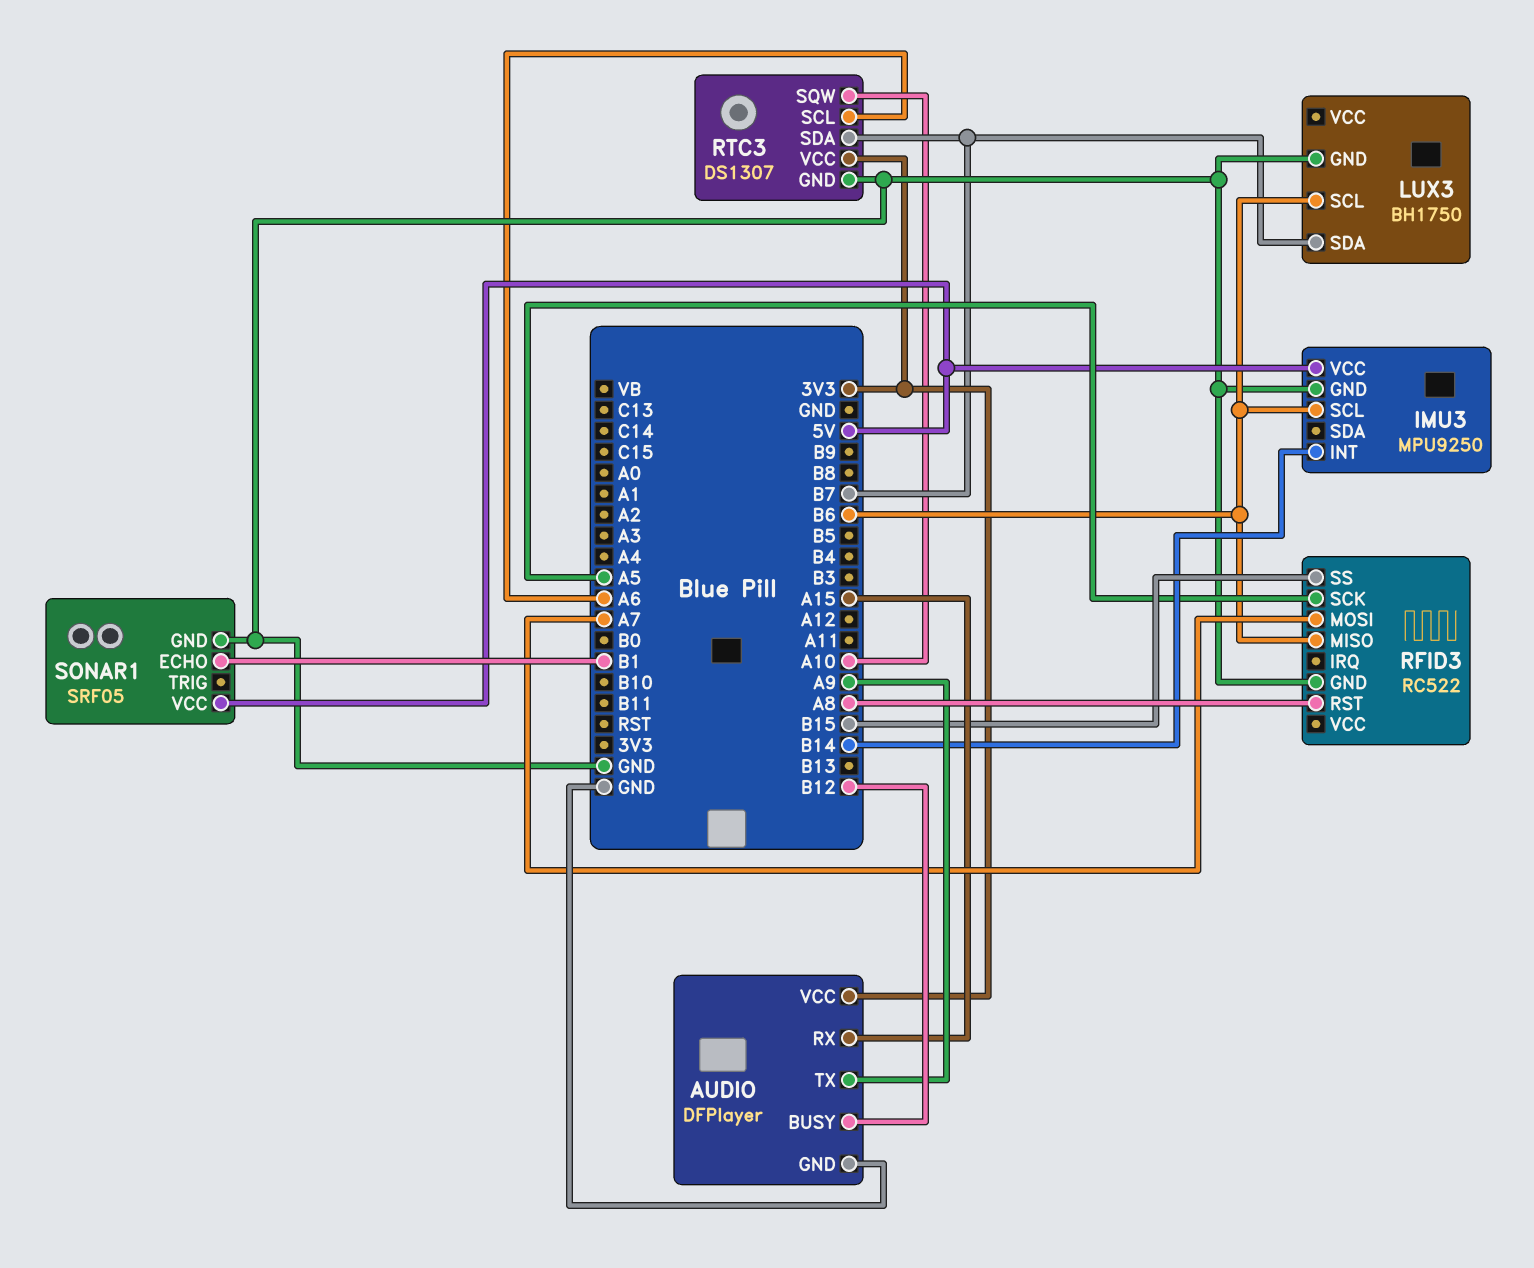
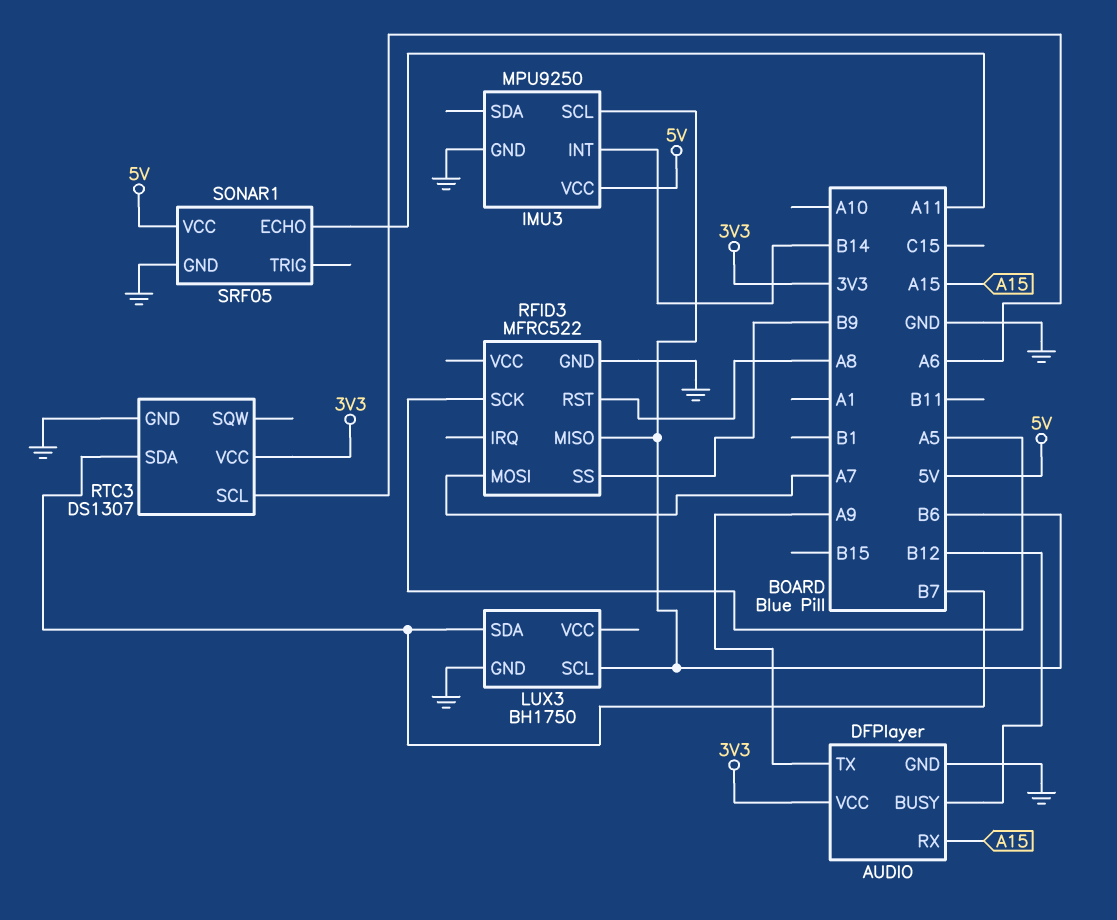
RFID3: RC522 -> MFRC522
RFID3 pin SS: B15 -> B9
RTC3 pin SQW: A10 -> none
SONAR1 pin ECHO: B1 -> A11

